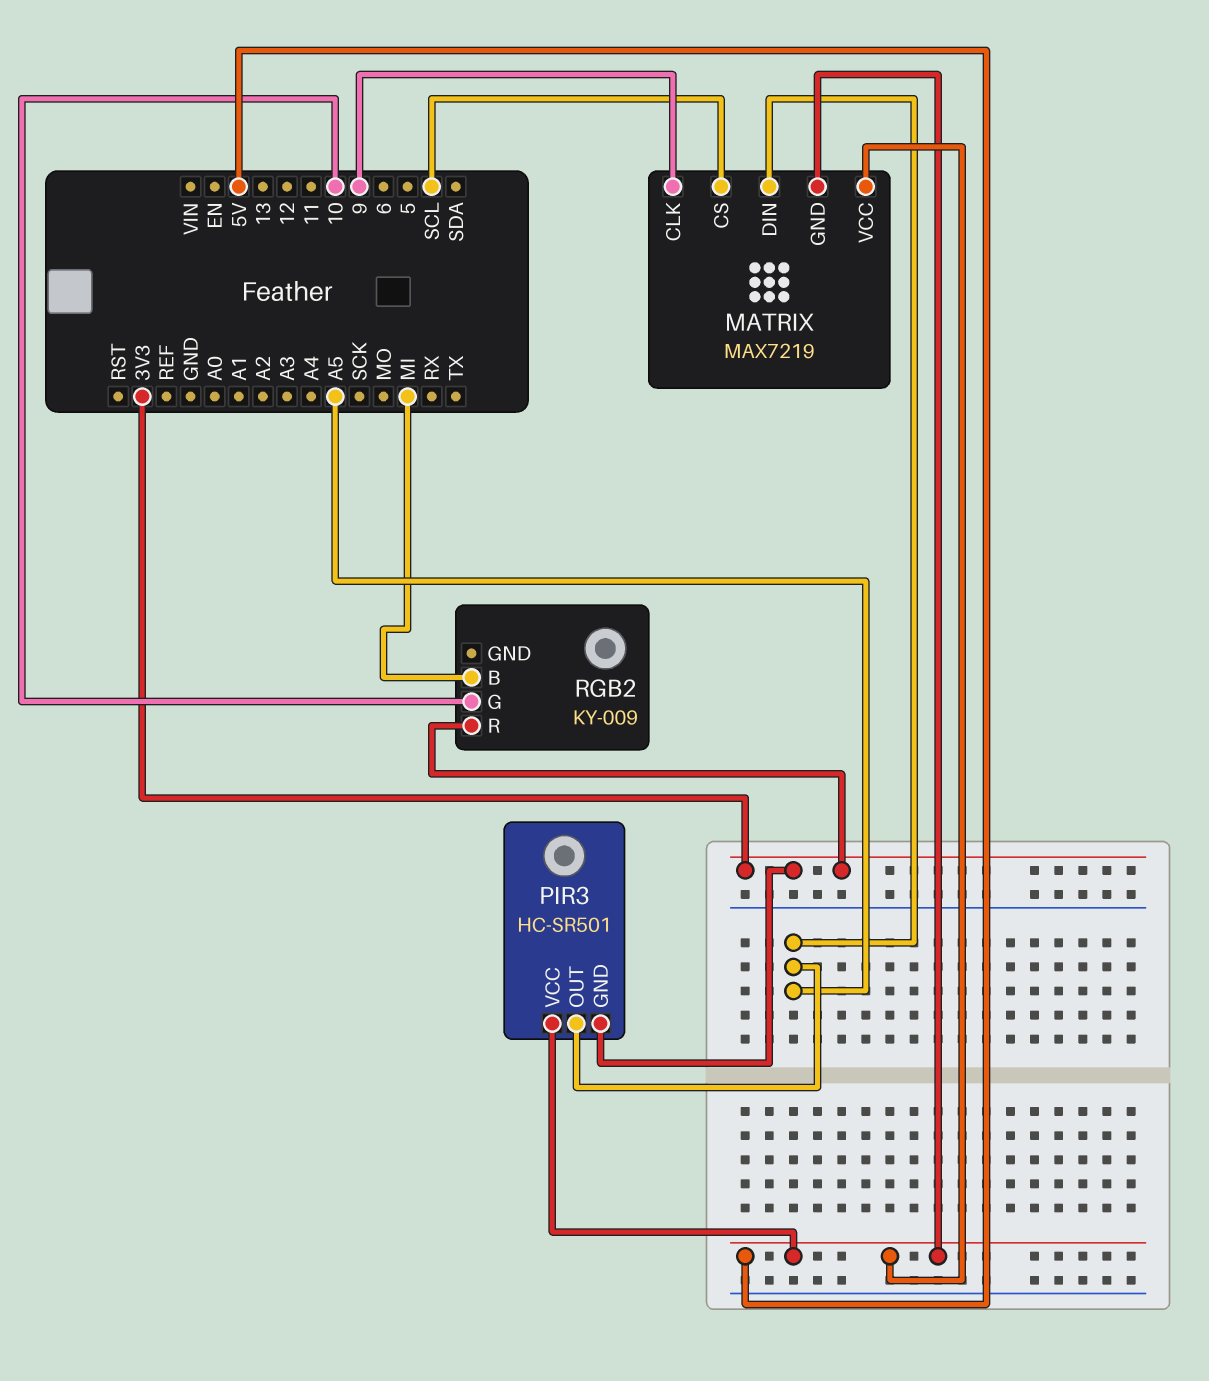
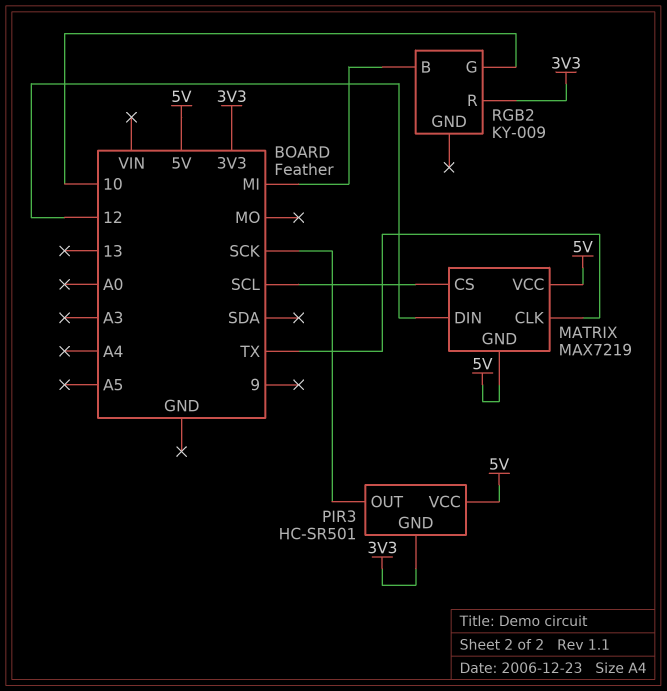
MATRIX pin CLK: 9 -> TX
MATRIX pin DIN: A5 -> 12
PIR3 pin OUT: A5 -> SCK

